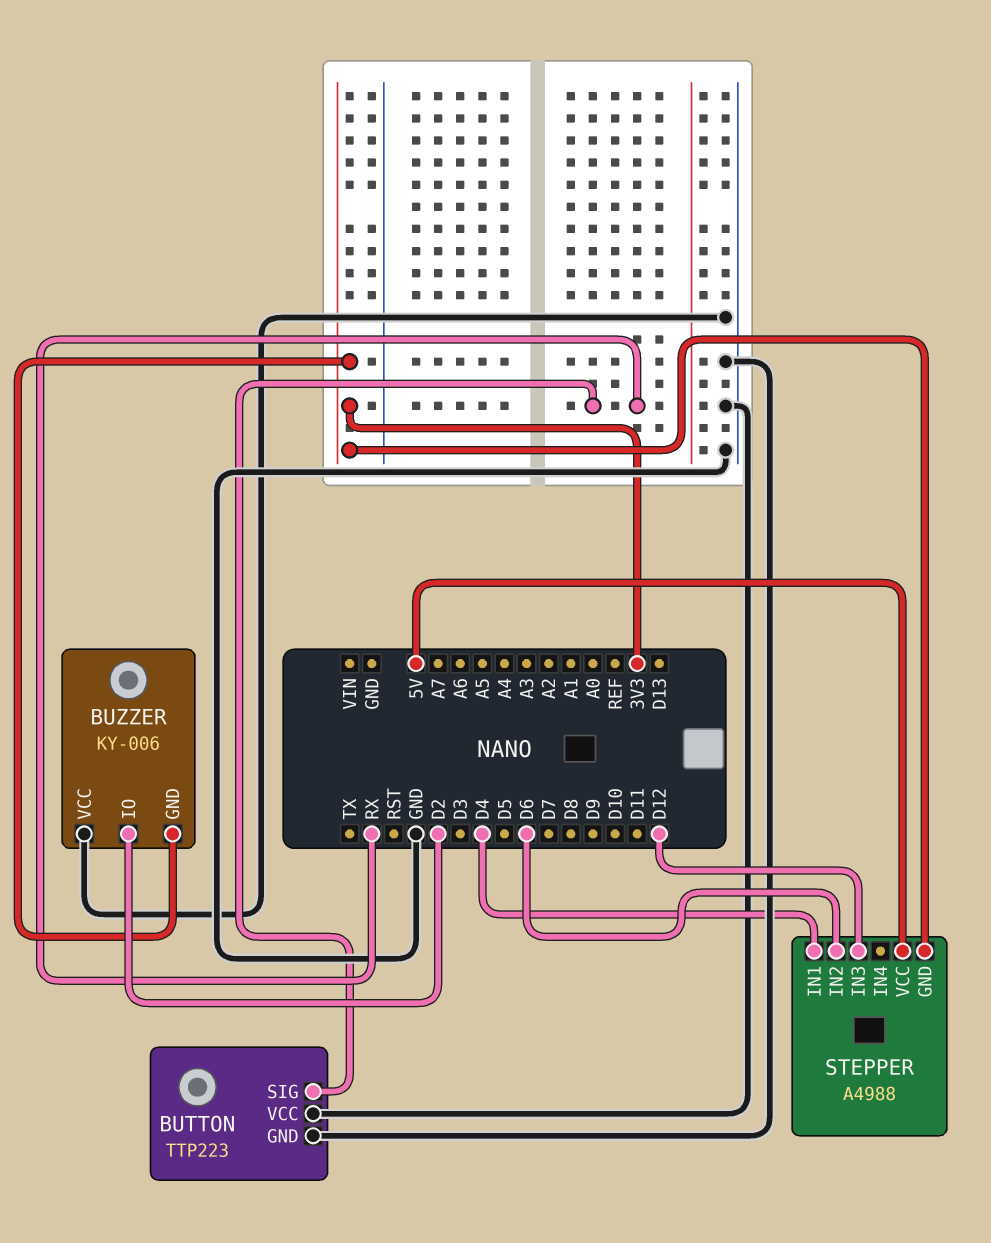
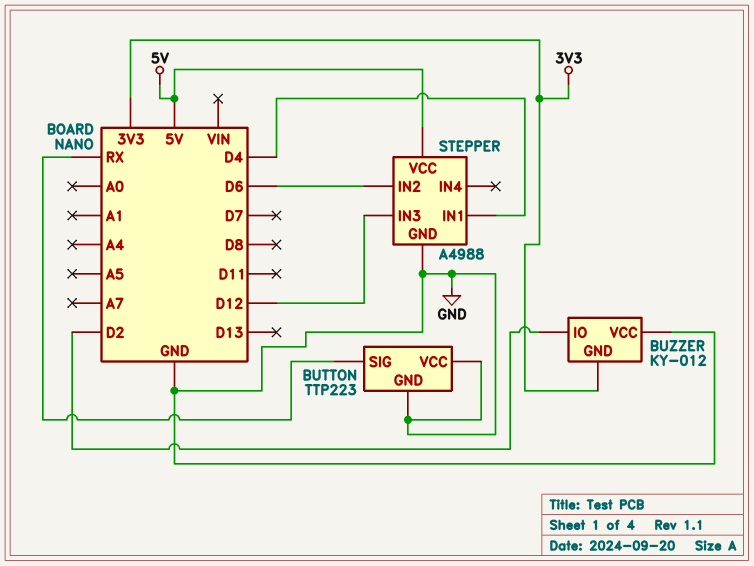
BUZZER: KY-006 -> KY-012
STEPPER pin GND: 3V3 -> GND

